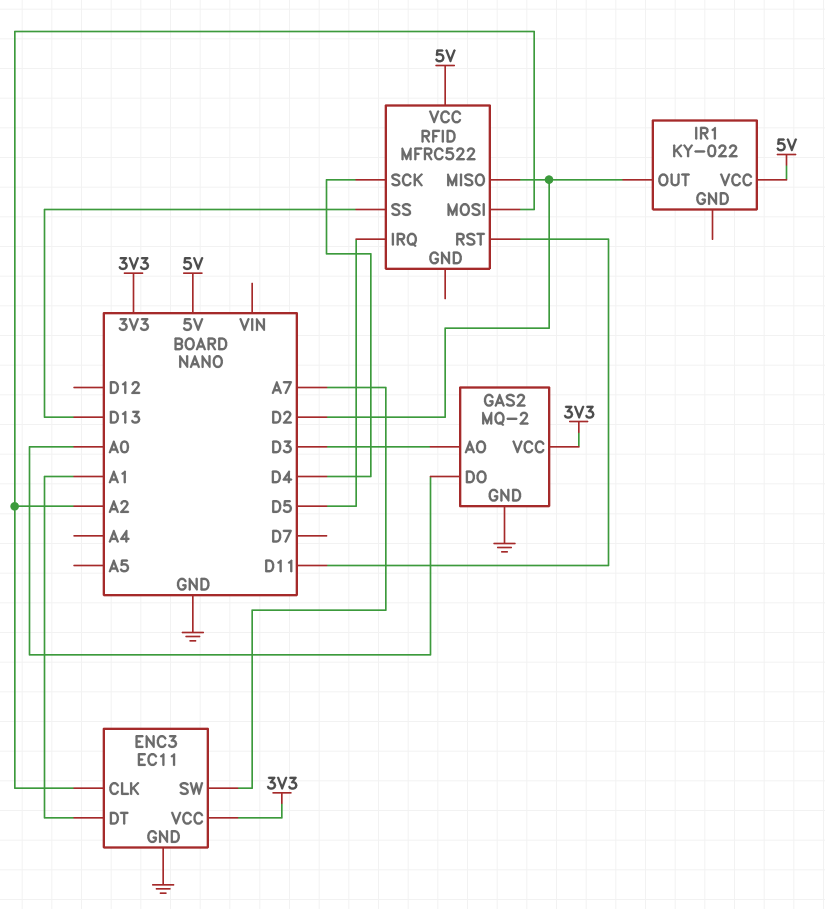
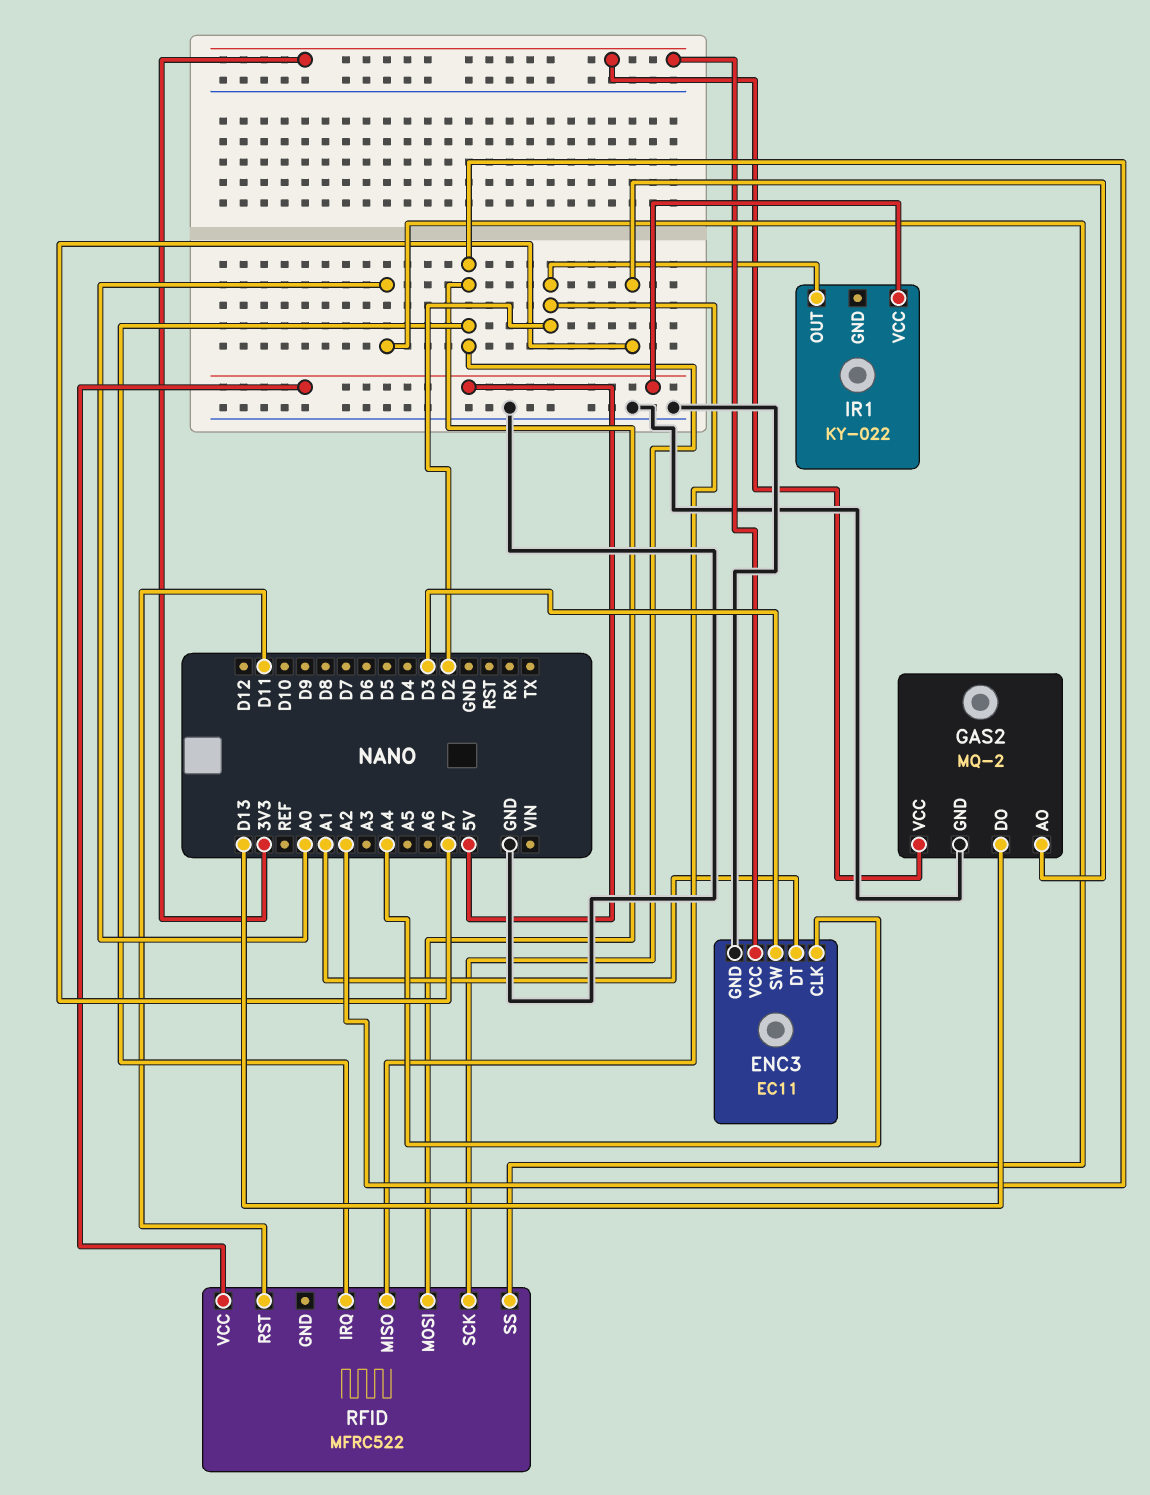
ENC3 pin CLK: A2 -> A4
ENC3 pin SW: A7 -> D3
GAS2 pin AO: D3 -> A7
GAS2 pin DO: A0 -> D13
RFID pin IRQ: D5 -> A2
RFID pin SCK: D4 -> A2
RFID pin SS: D13 -> A0

